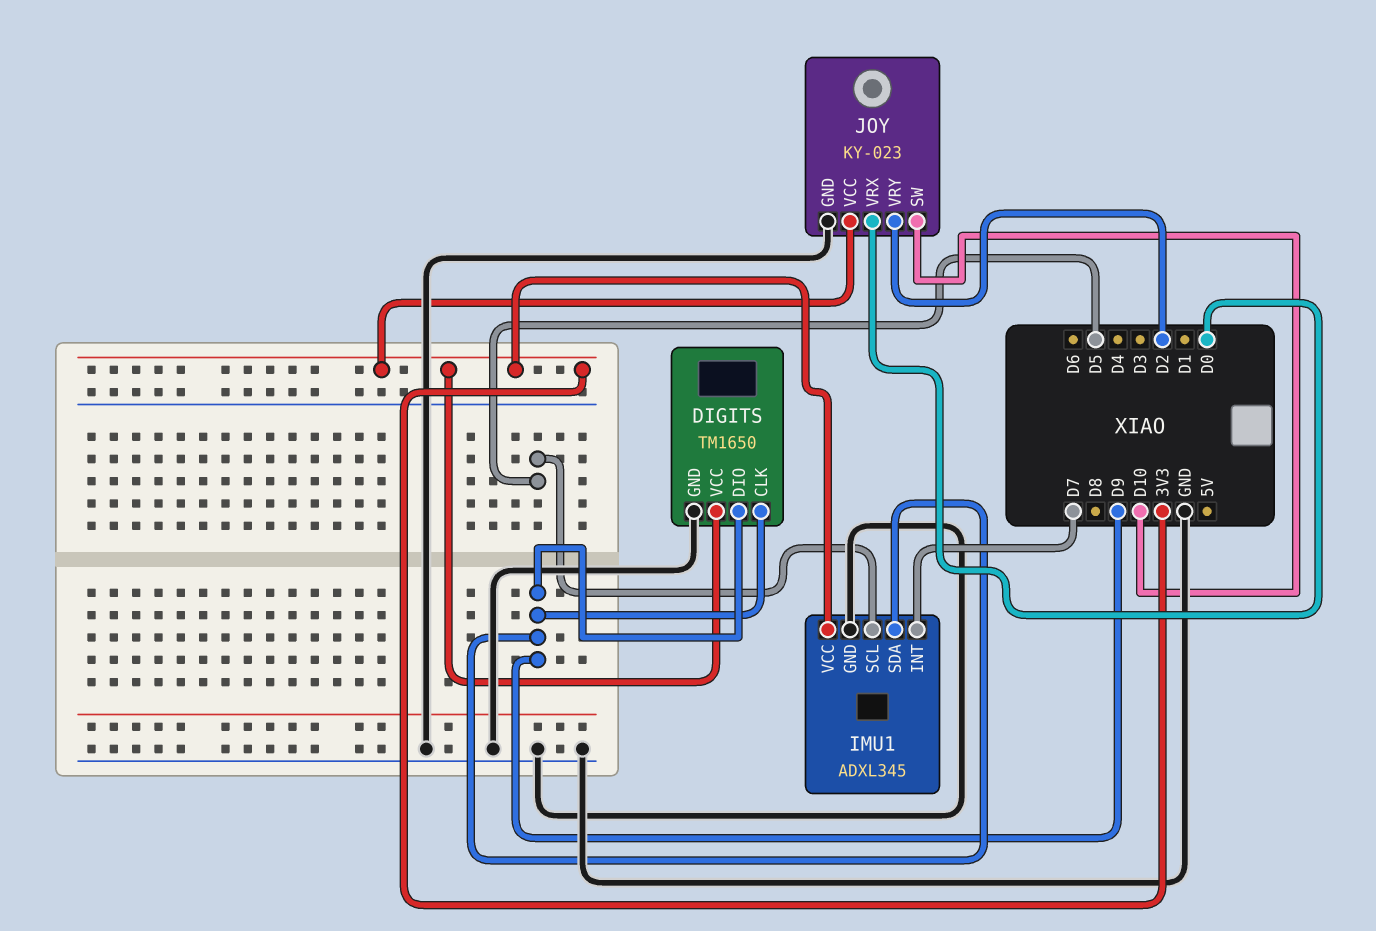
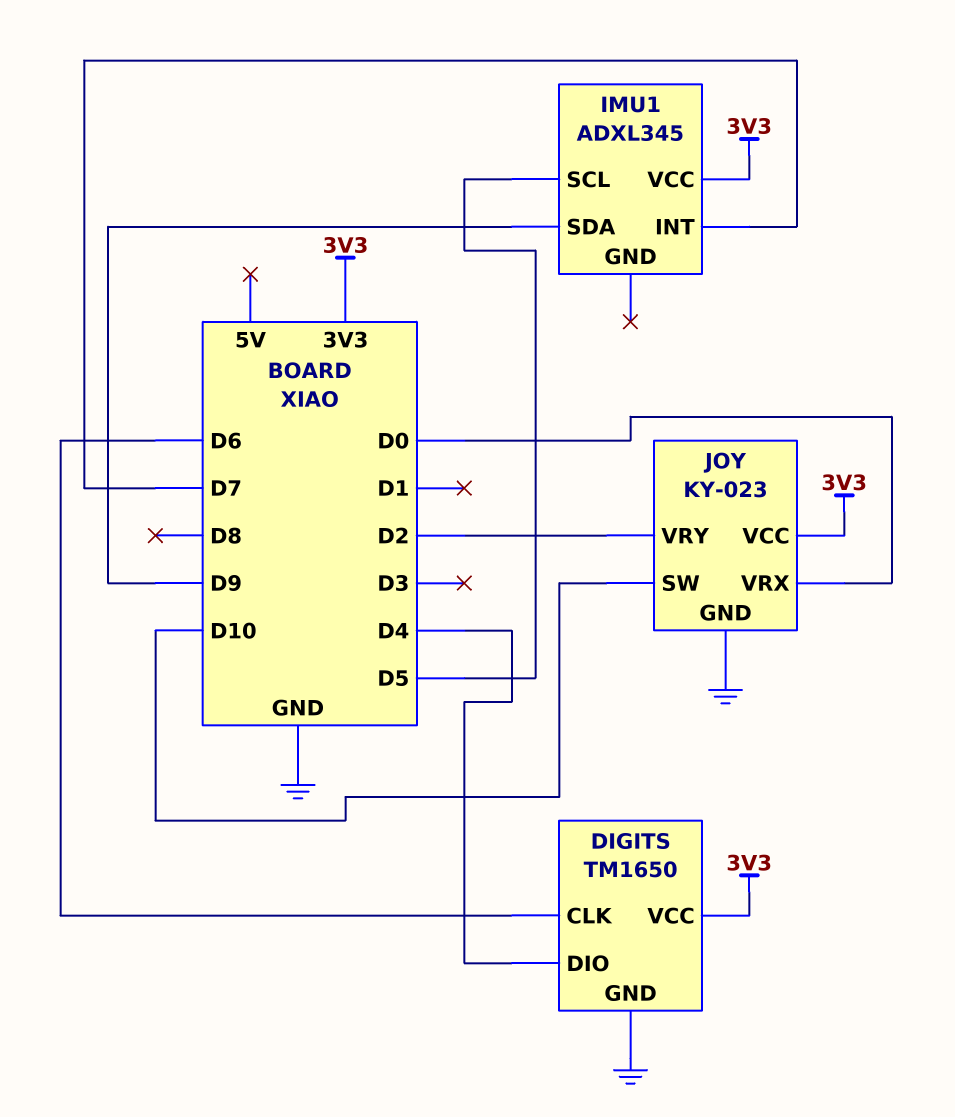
DIGITS pin CLK: D9 -> D6
DIGITS pin DIO: D9 -> D4
IMU1 pin GND: GND -> none

